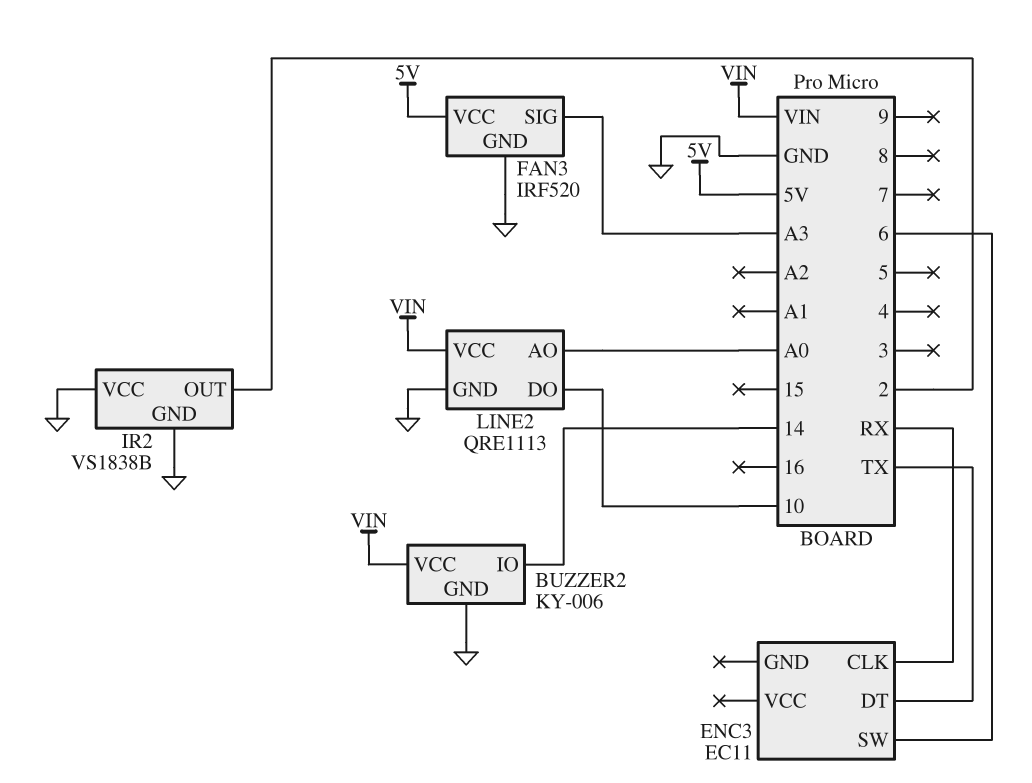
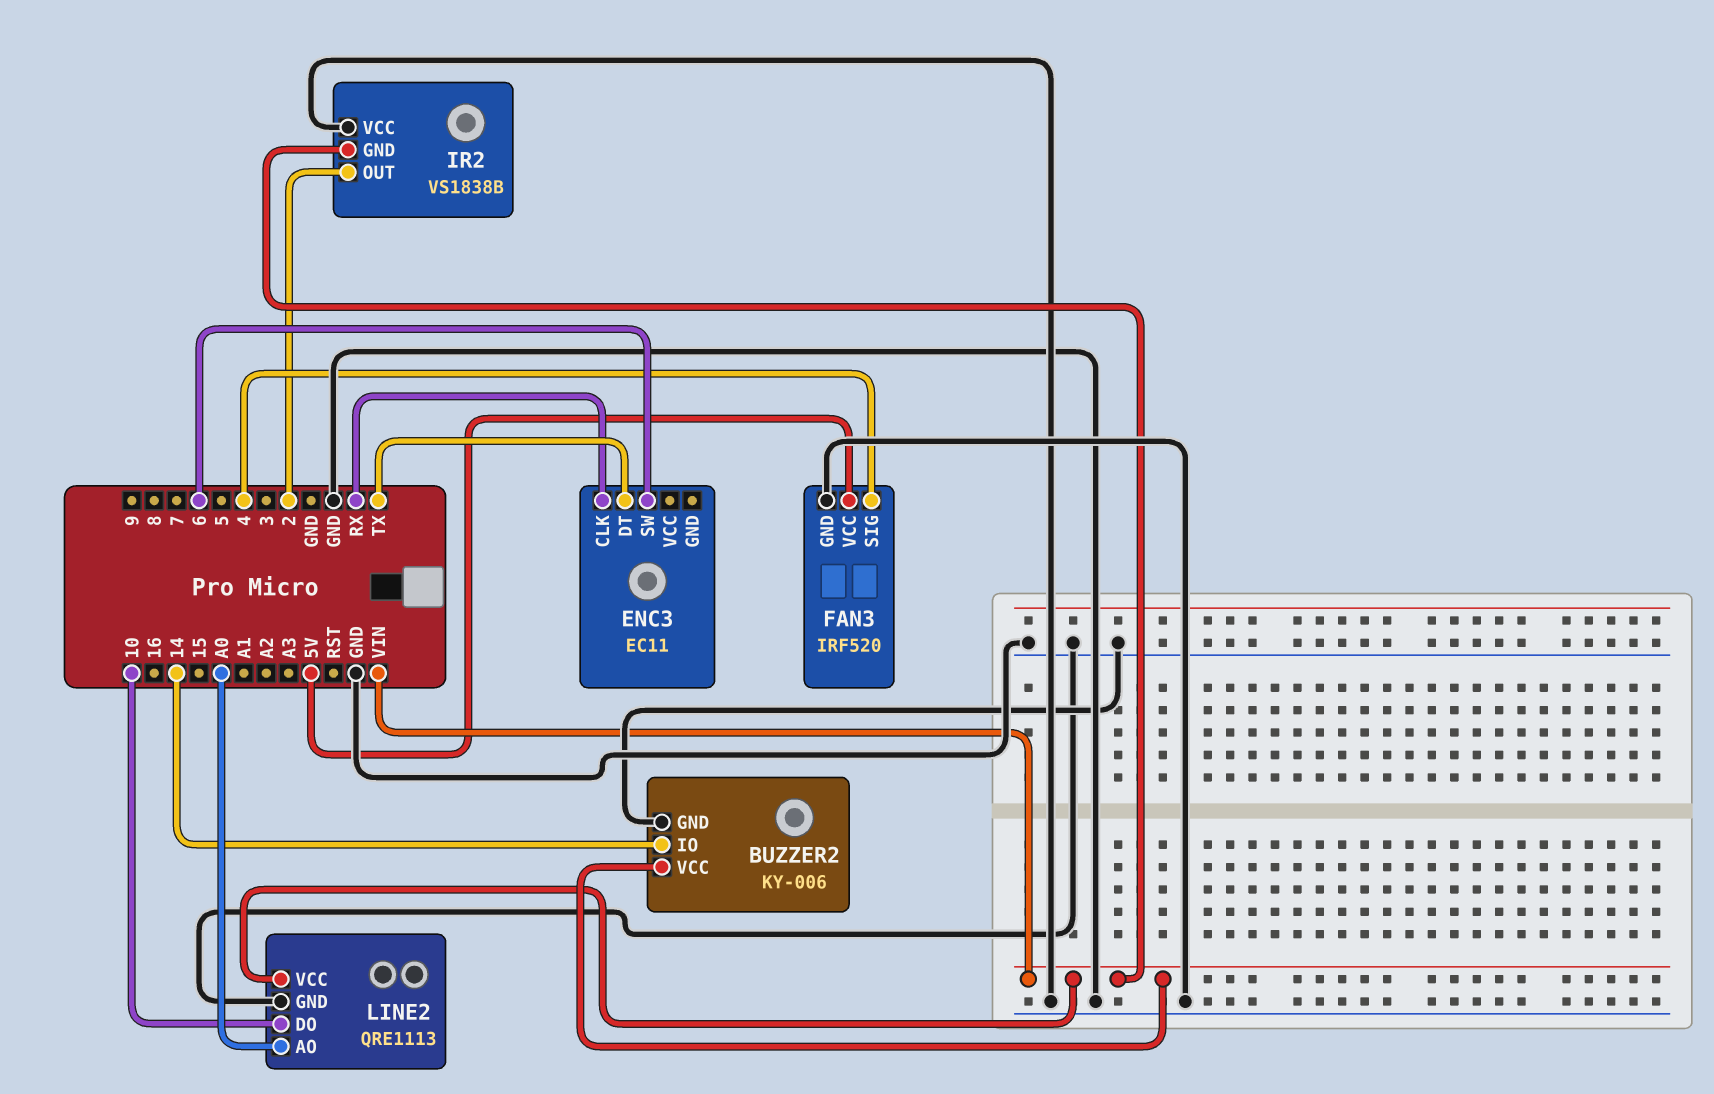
FAN3 pin SIG: A3 -> 4
IR2 pin GND: GND -> VIN

